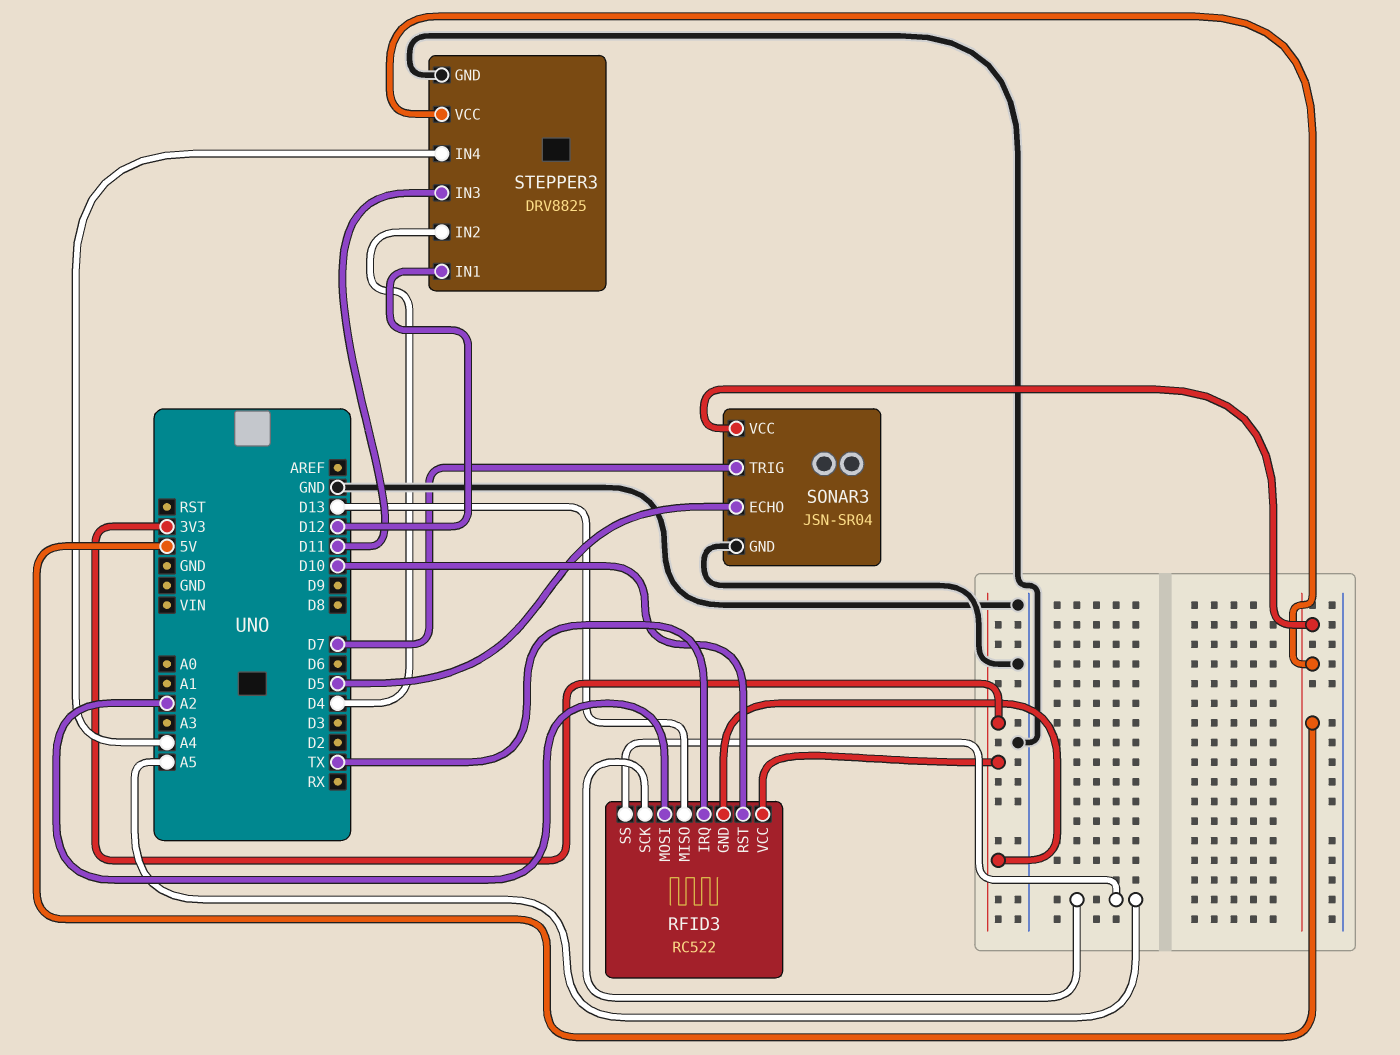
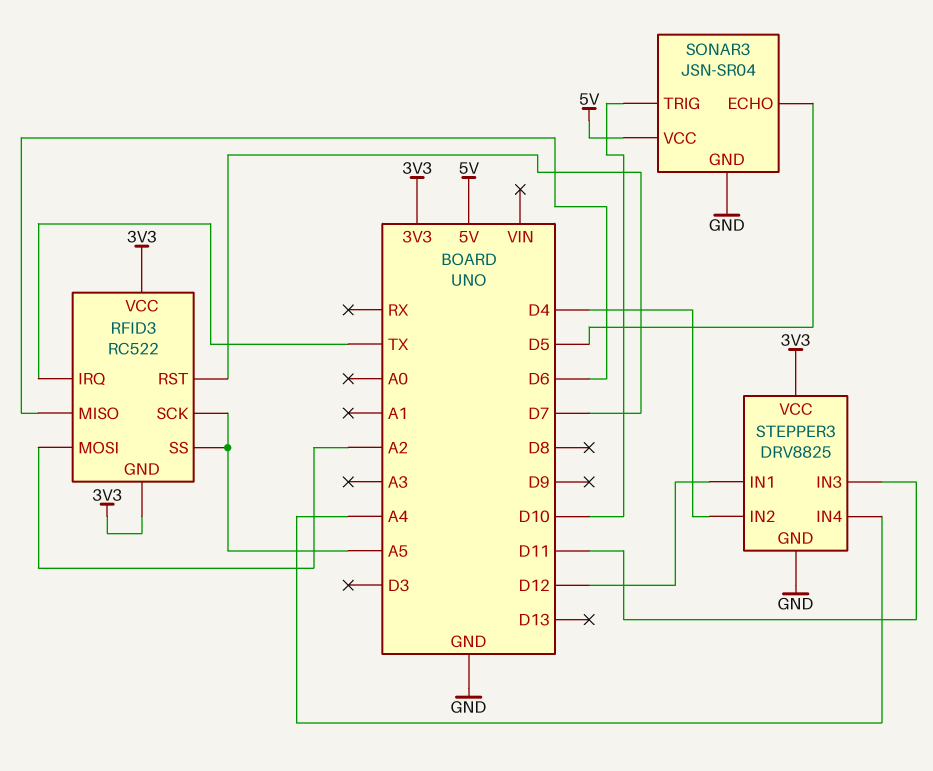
RFID3 pin MISO: D13 -> D6
RFID3 pin RST: D10 -> D7
SONAR3 pin TRIG: D7 -> D10
STEPPER3 pin VCC: 5V -> 3V3

